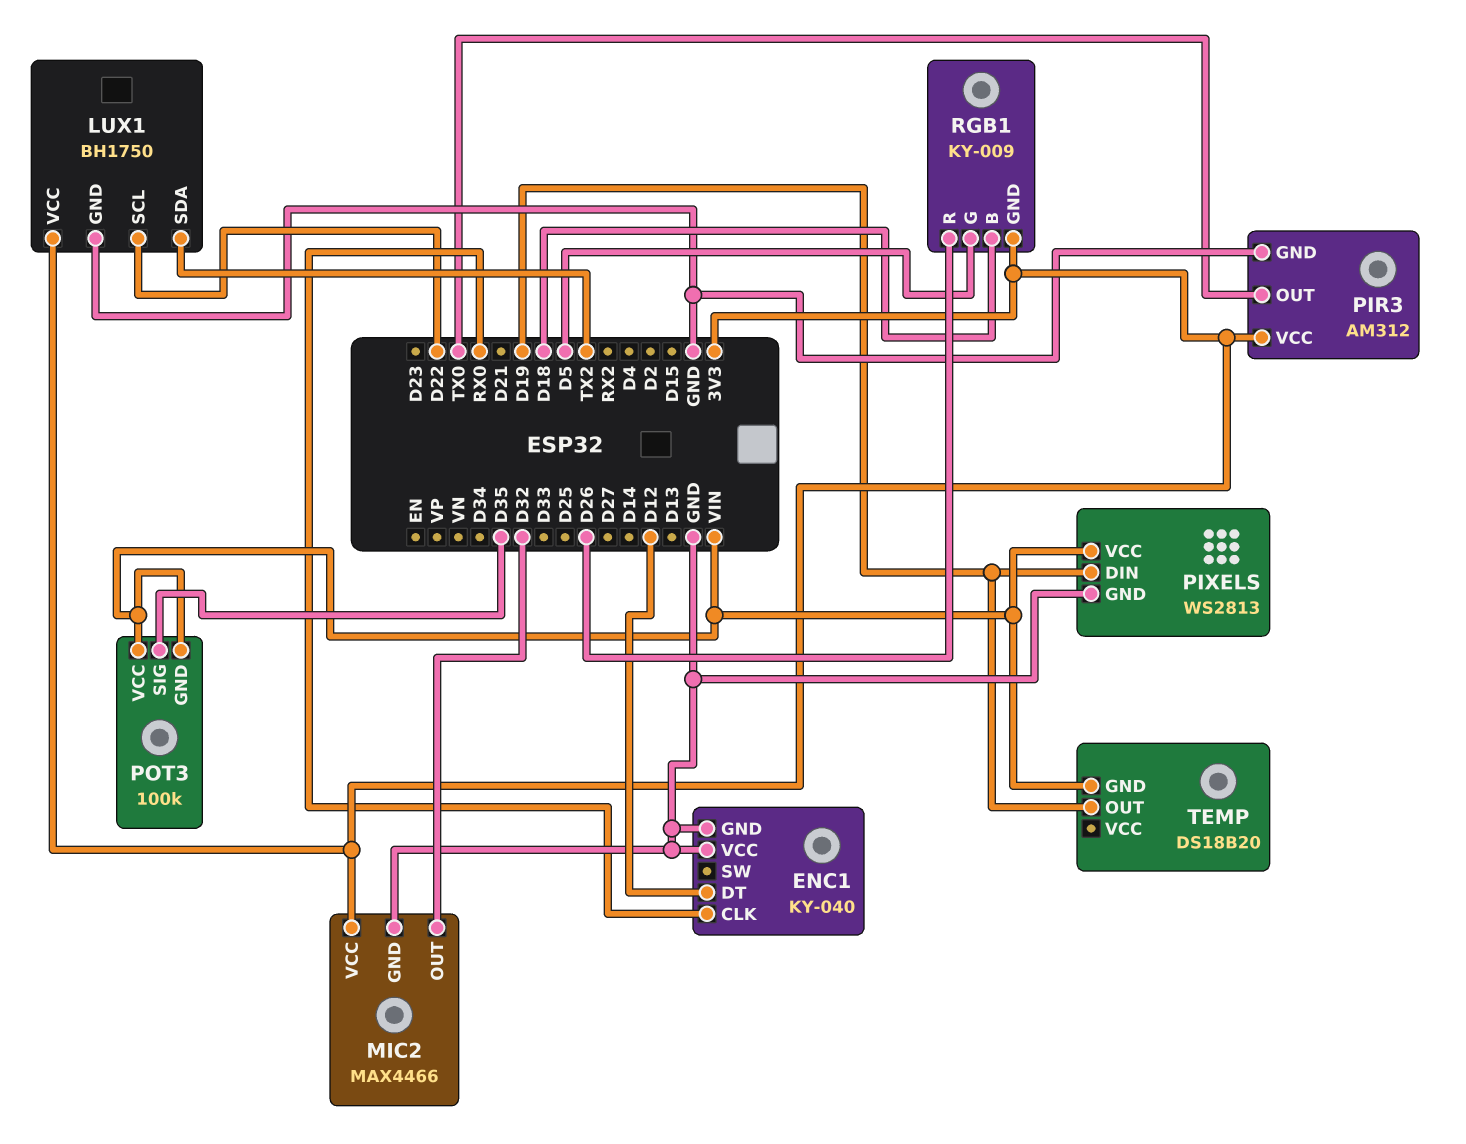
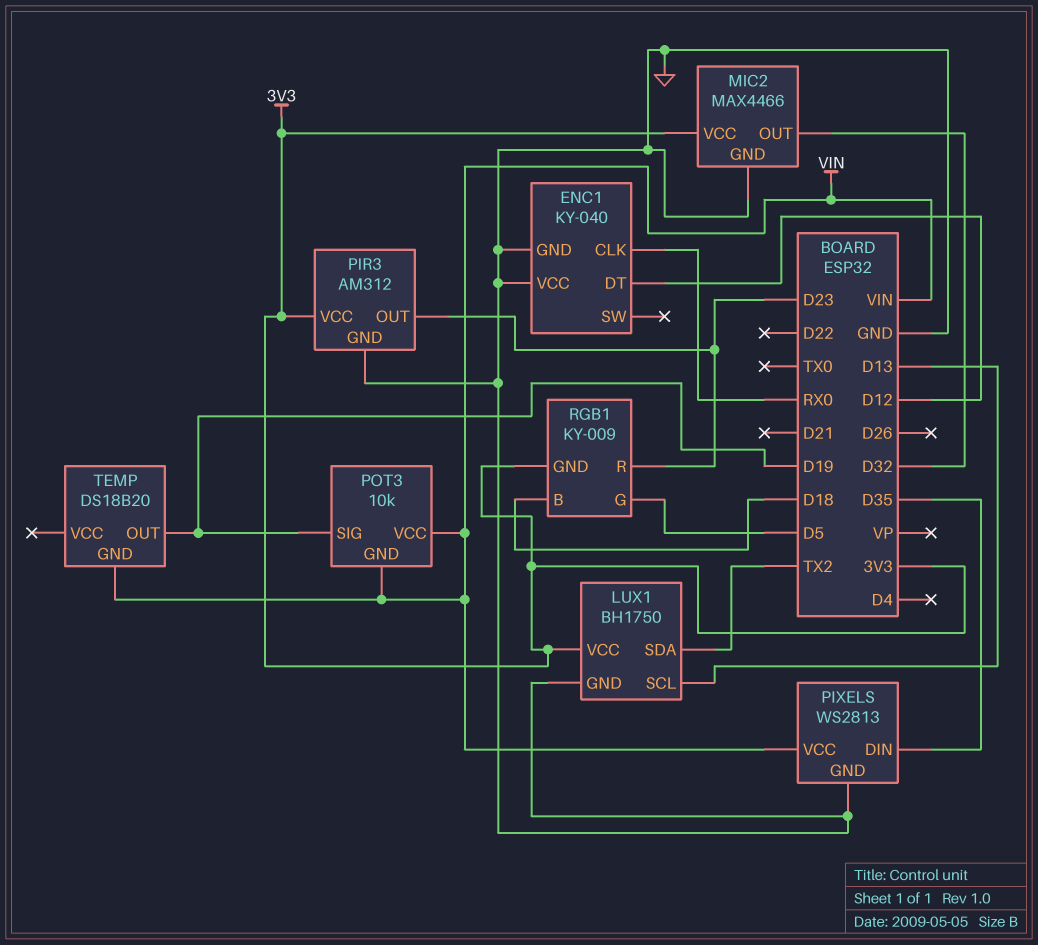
LUX1 pin SCL: D22 -> D13
PIR3 pin OUT: TX0 -> D23
PIXELS pin DIN: D19 -> D35
POT3: 100k -> 10k
POT3 pin SIG: D35 -> D19
RGB1 pin R: D26 -> D23

